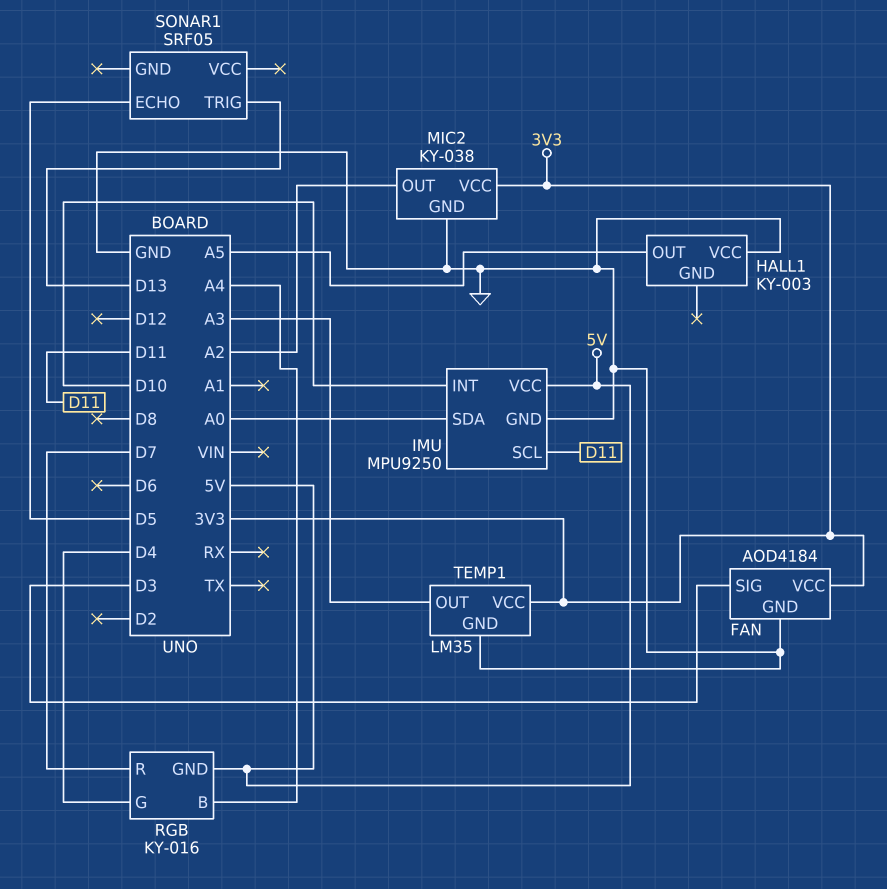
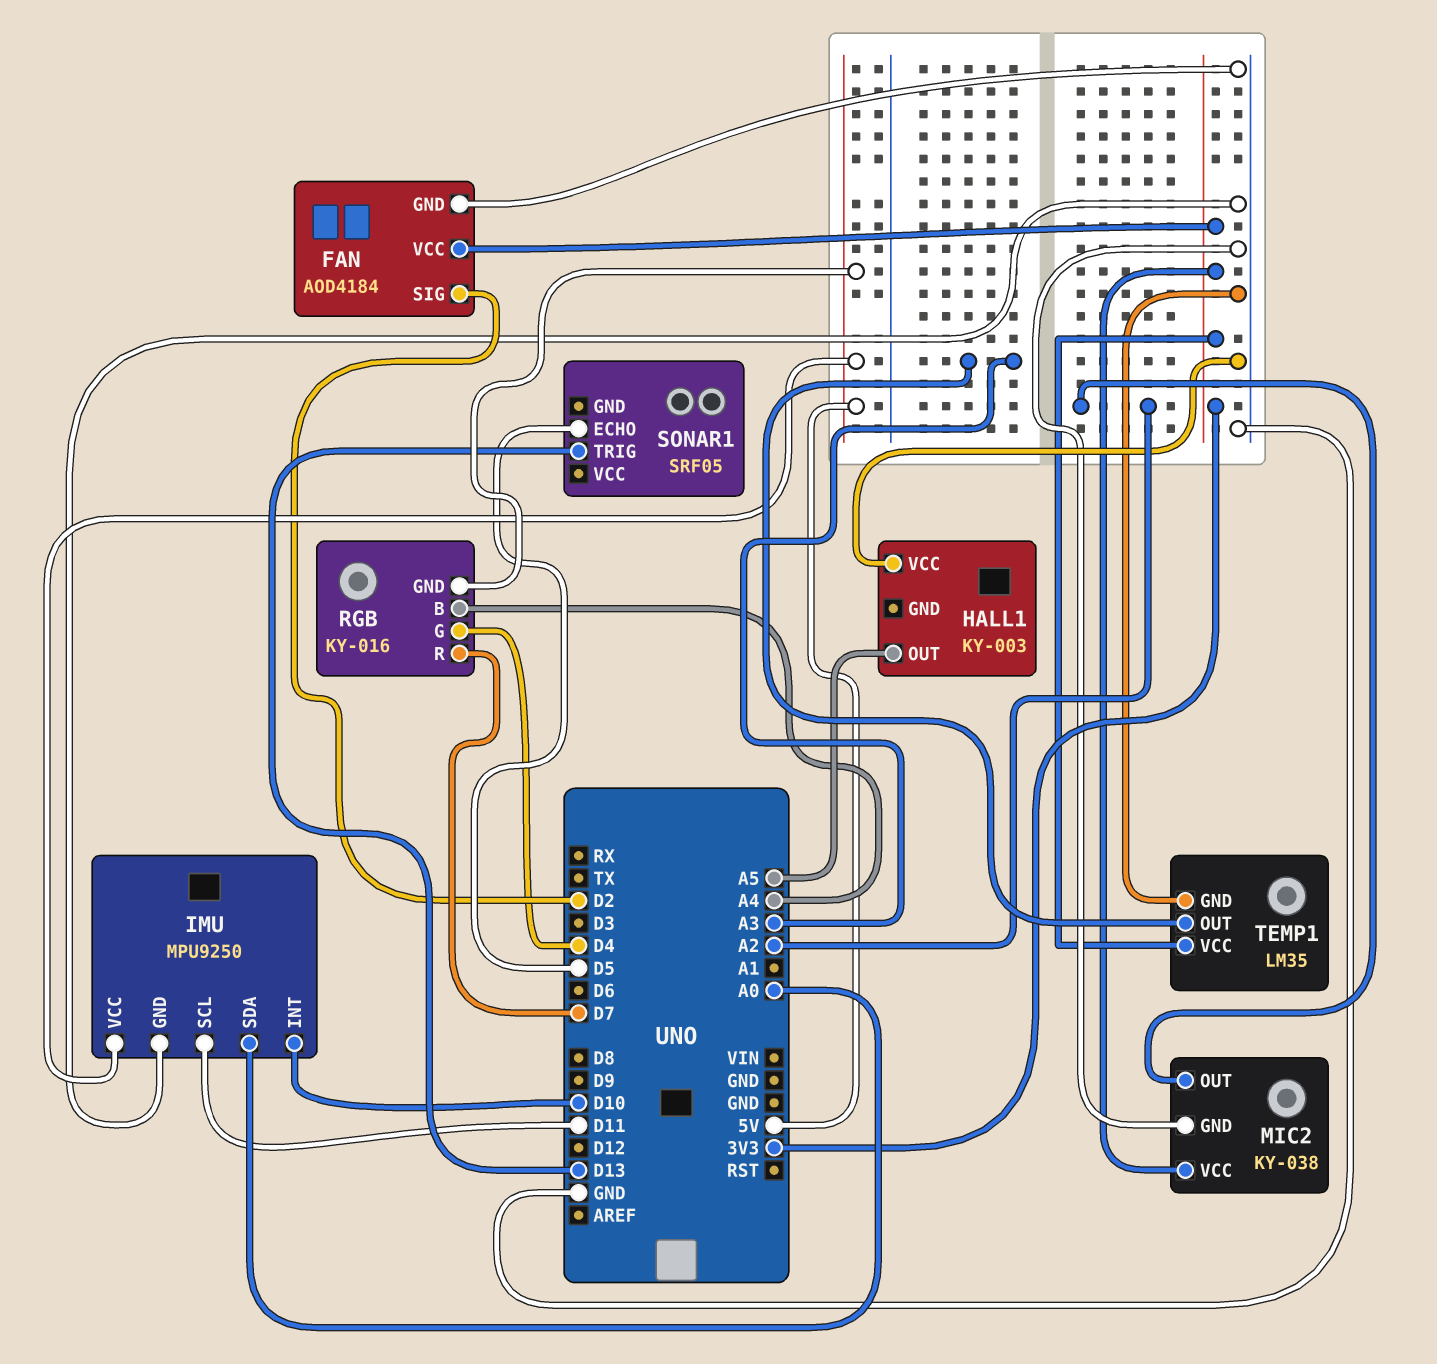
FAN pin SIG: D3 -> D2

